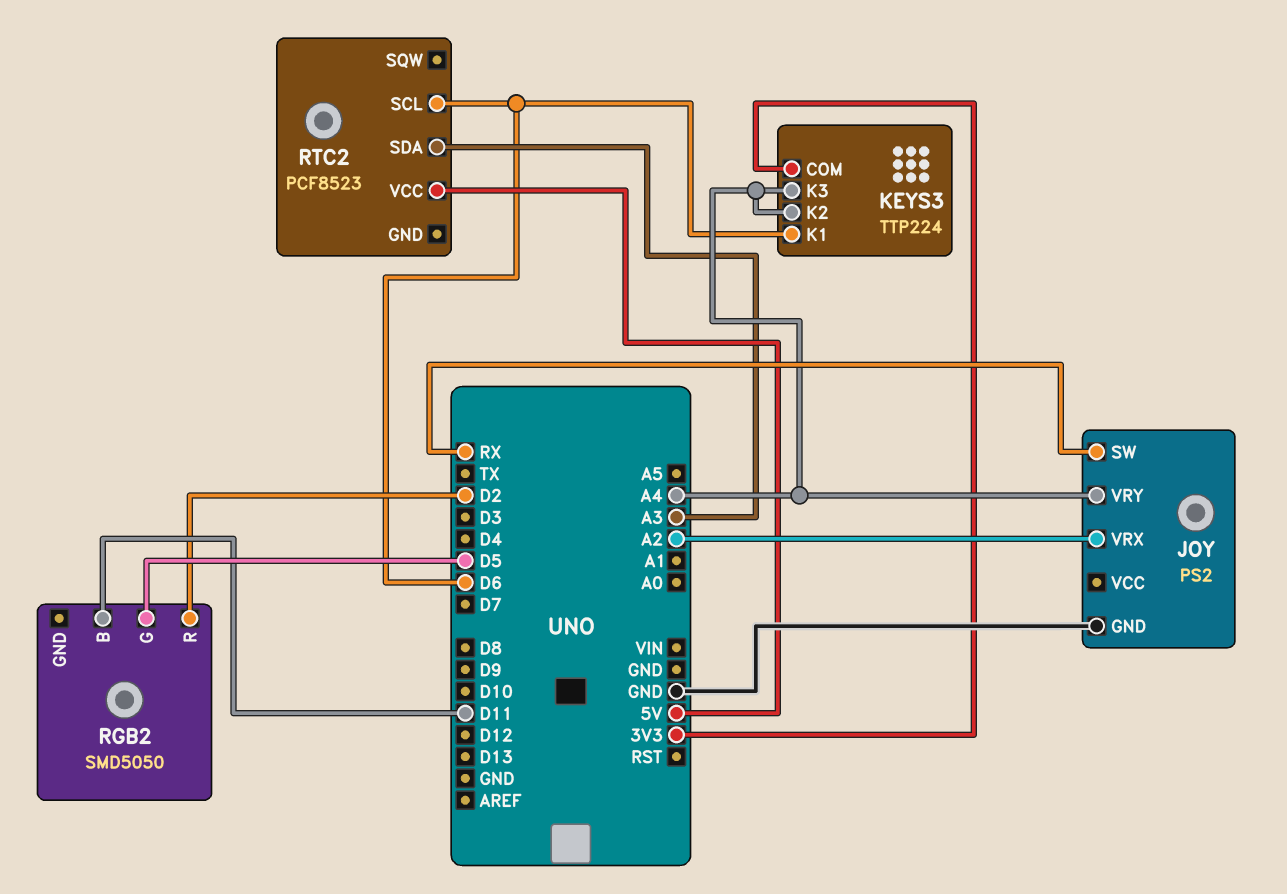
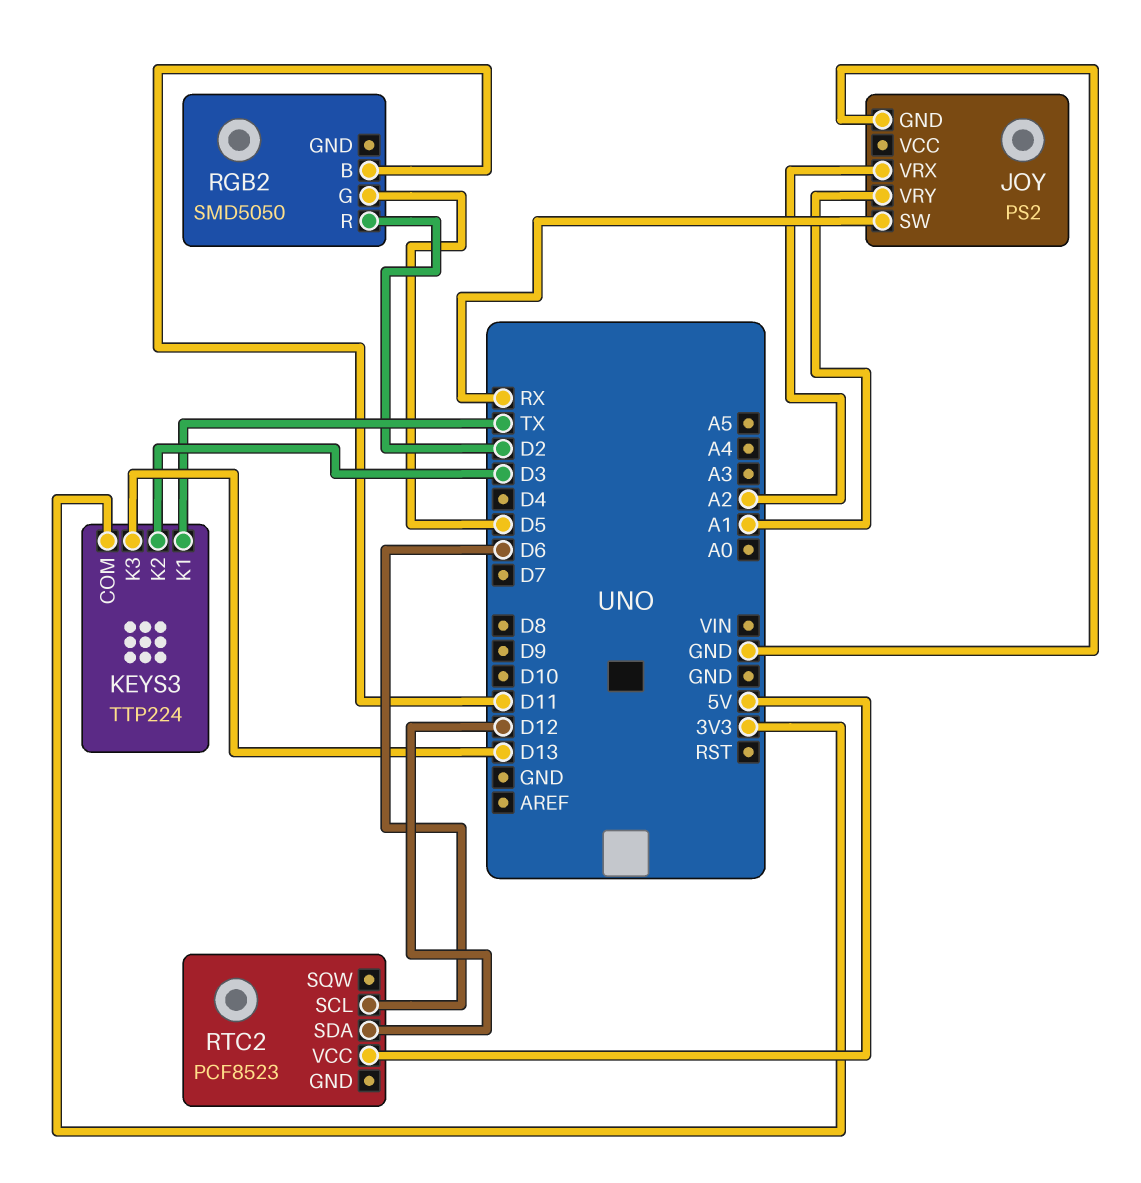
JOY pin VRY: A4 -> A1
KEYS3 pin K1: D6 -> TX
KEYS3 pin K2: A4 -> D3
KEYS3 pin K3: A4 -> D13
RTC2 pin SDA: A3 -> D12

